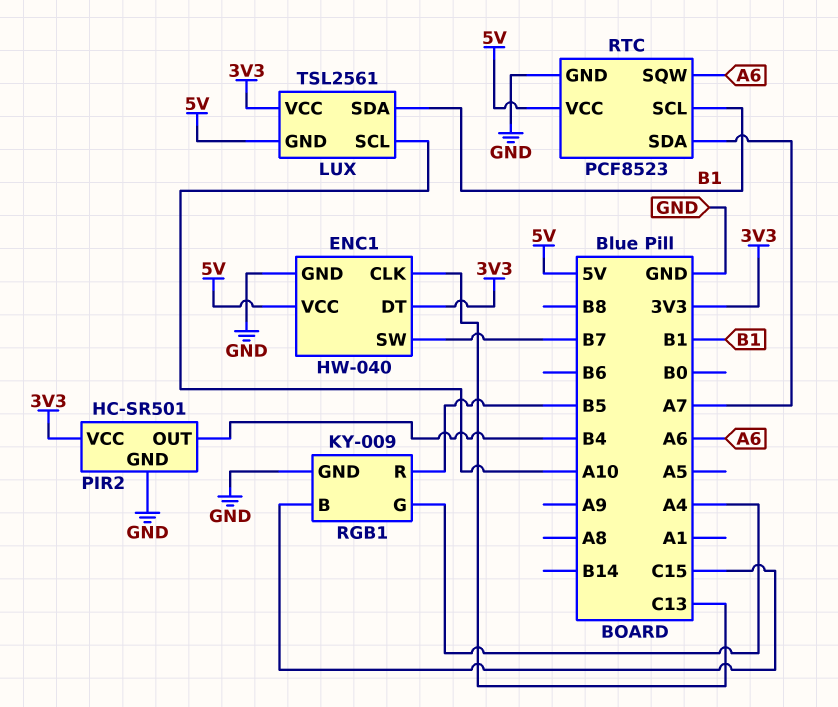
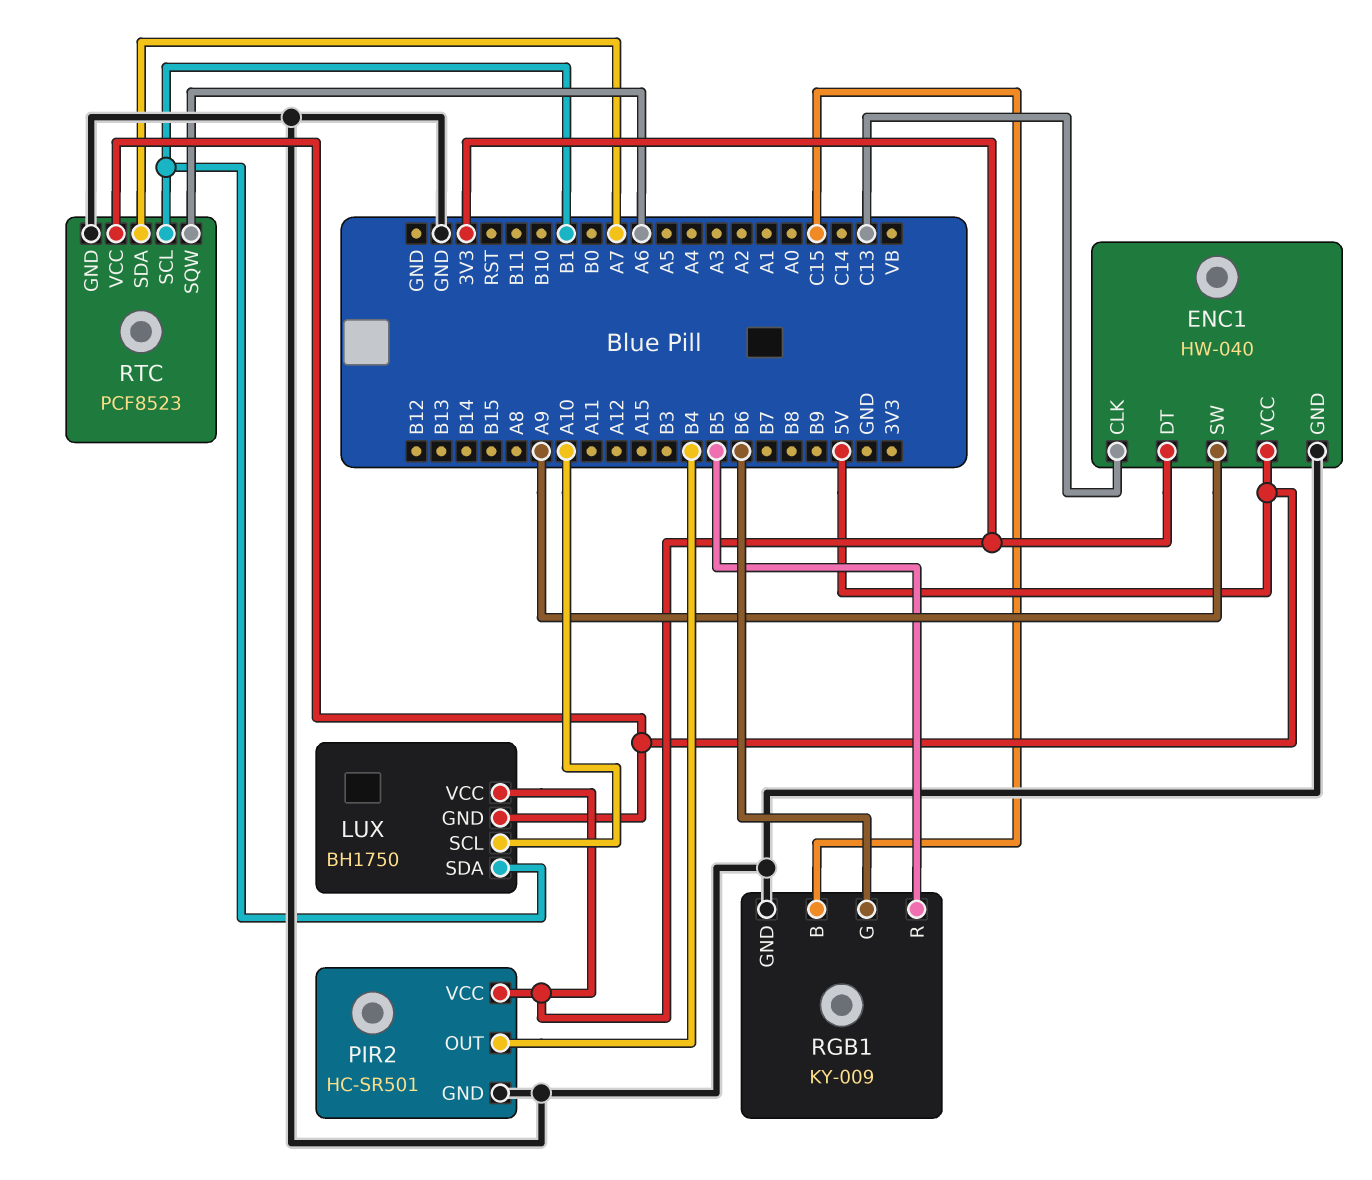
ENC1 pin SW: B7 -> A9
LUX: TSL2561 -> BH1750
RGB1 pin G: A4 -> B6

